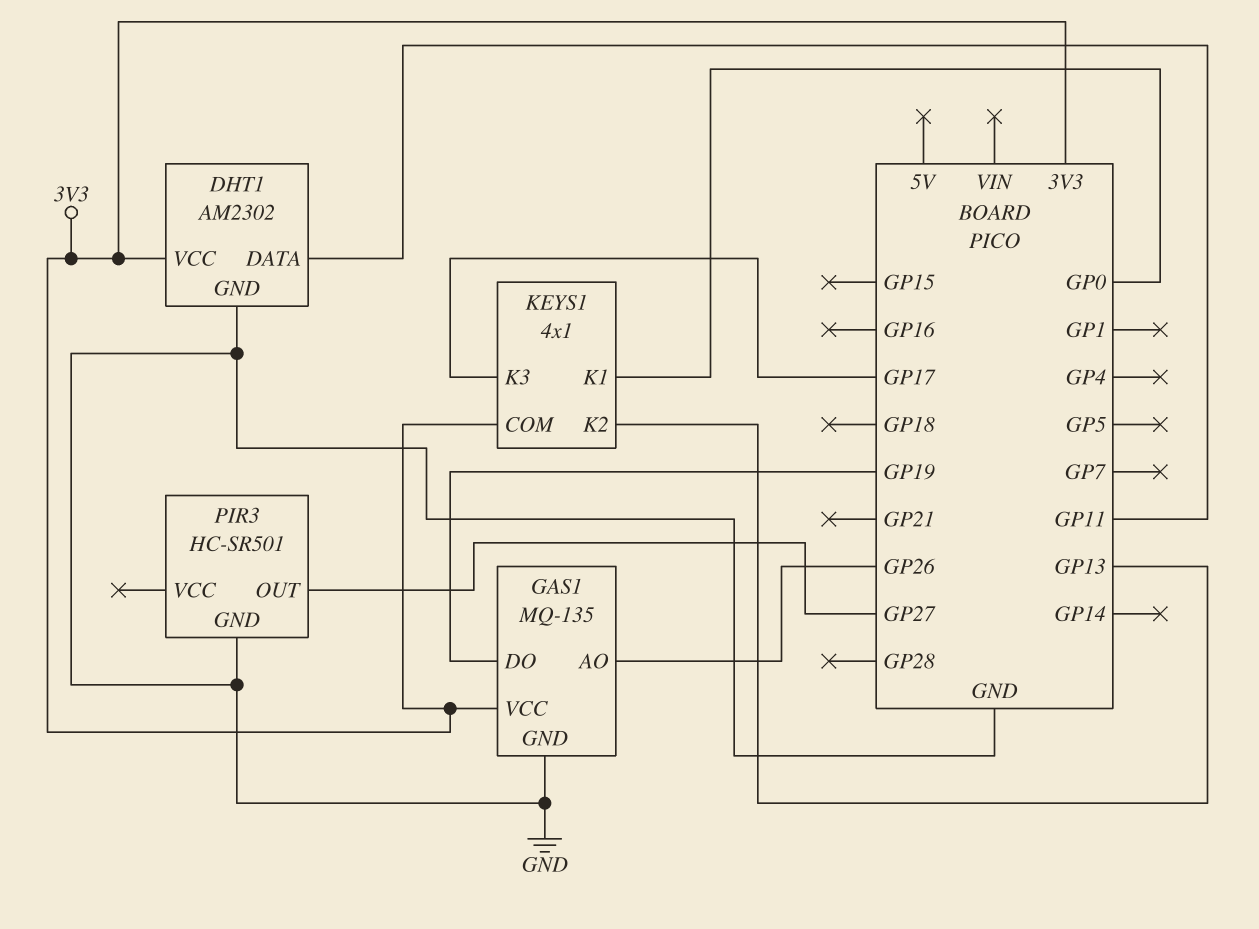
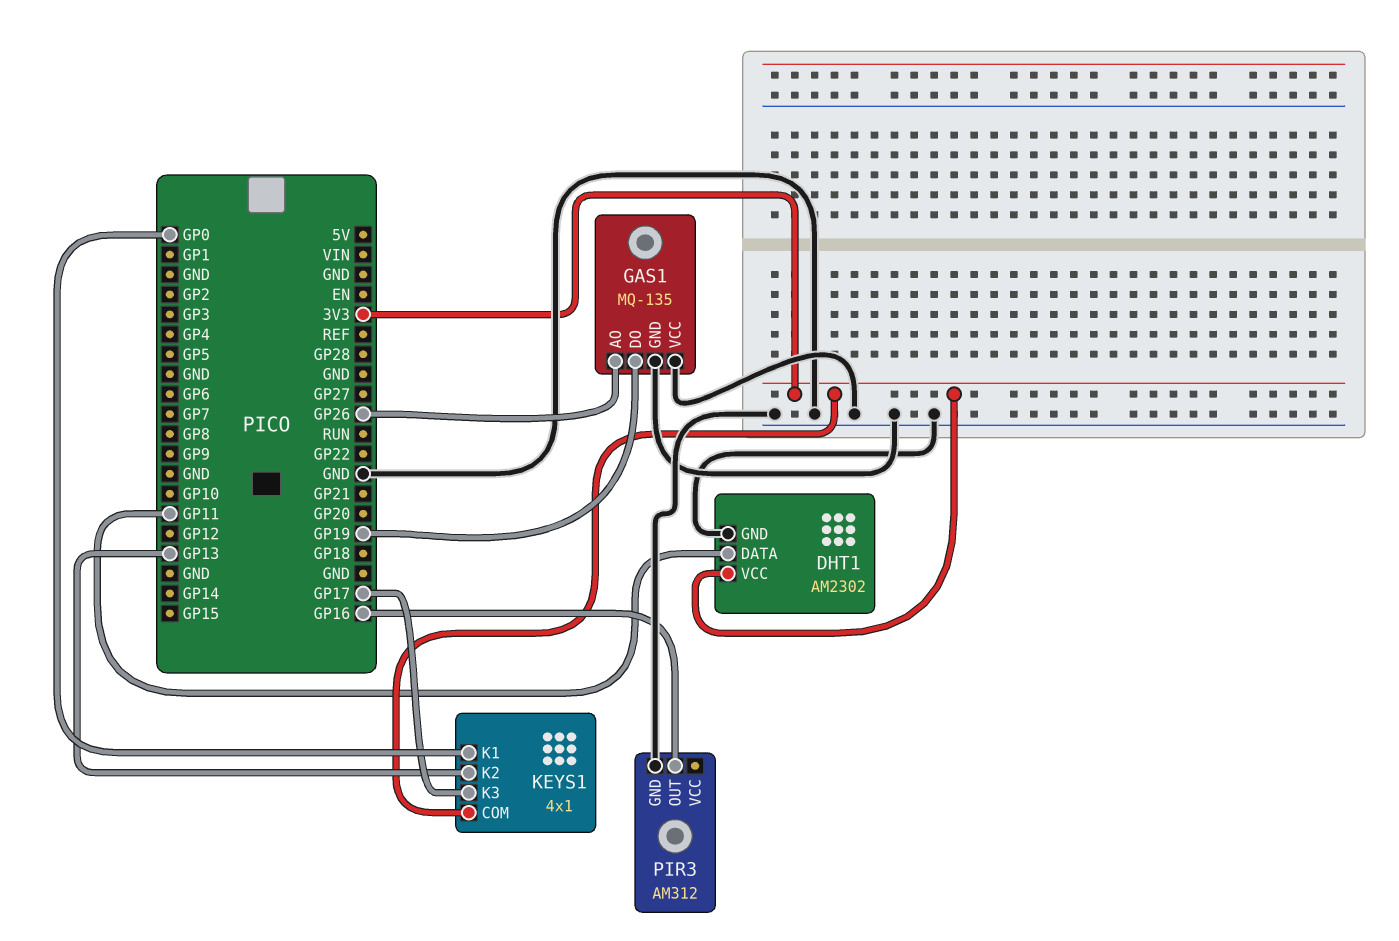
GAS1 pin VCC: 3V3 -> GND
PIR3: HC-SR501 -> AM312
PIR3 pin OUT: GP27 -> GP16

